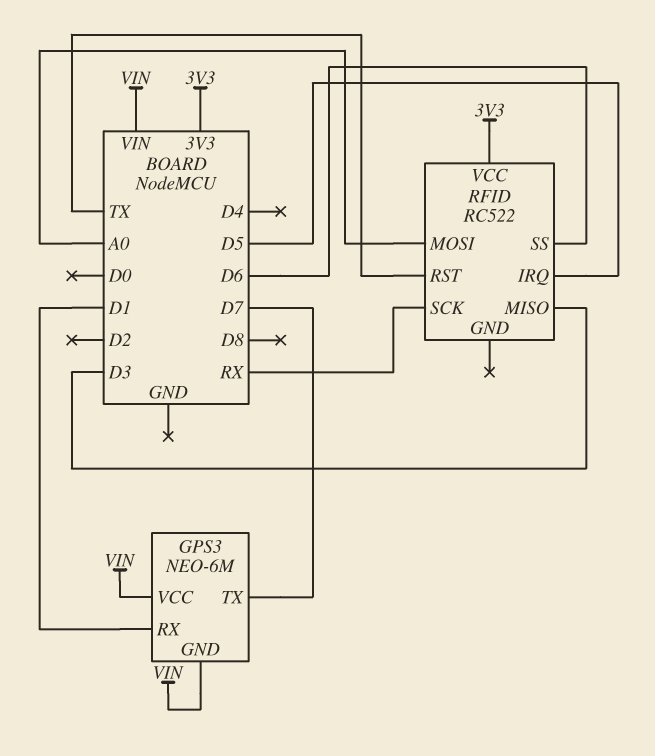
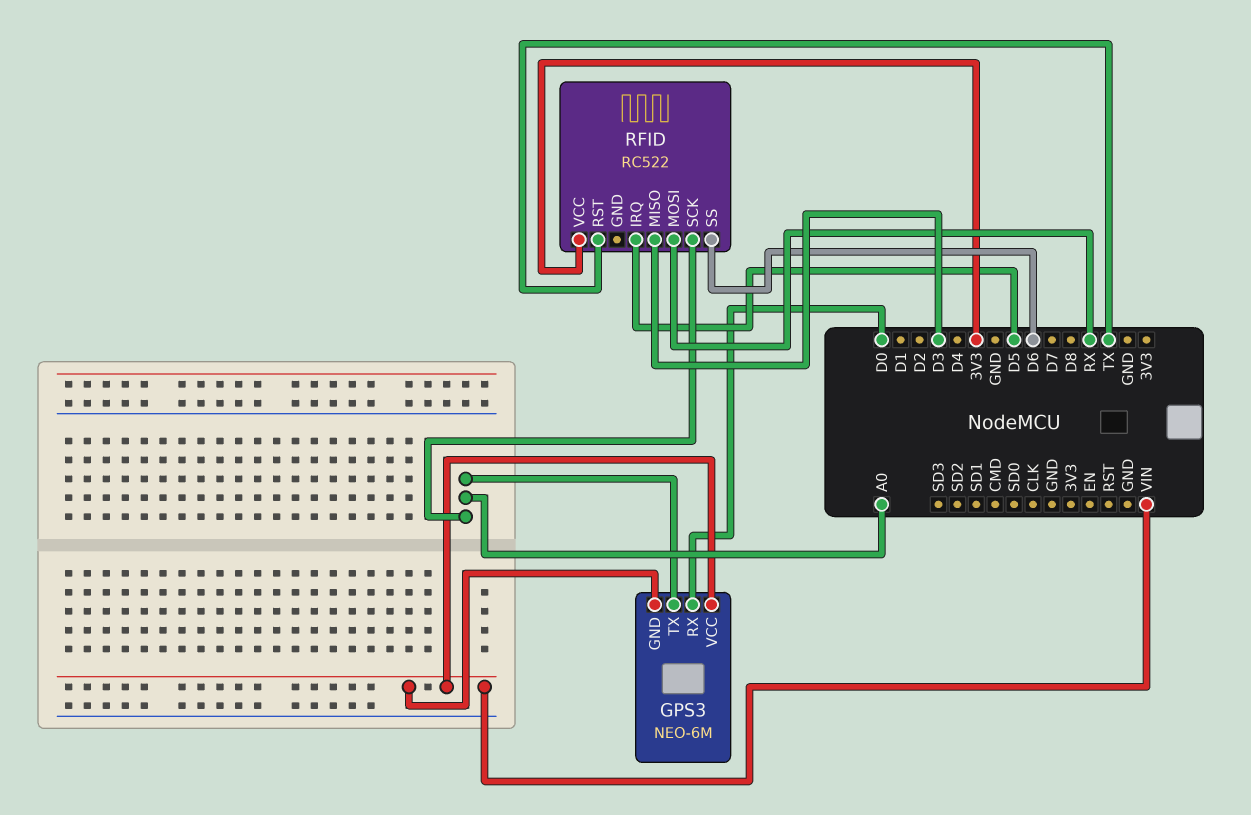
GPS3 pin RX: D1 -> D0
GPS3 pin TX: D7 -> A0
RFID pin MOSI: A0 -> RX
RFID pin SCK: RX -> A0

